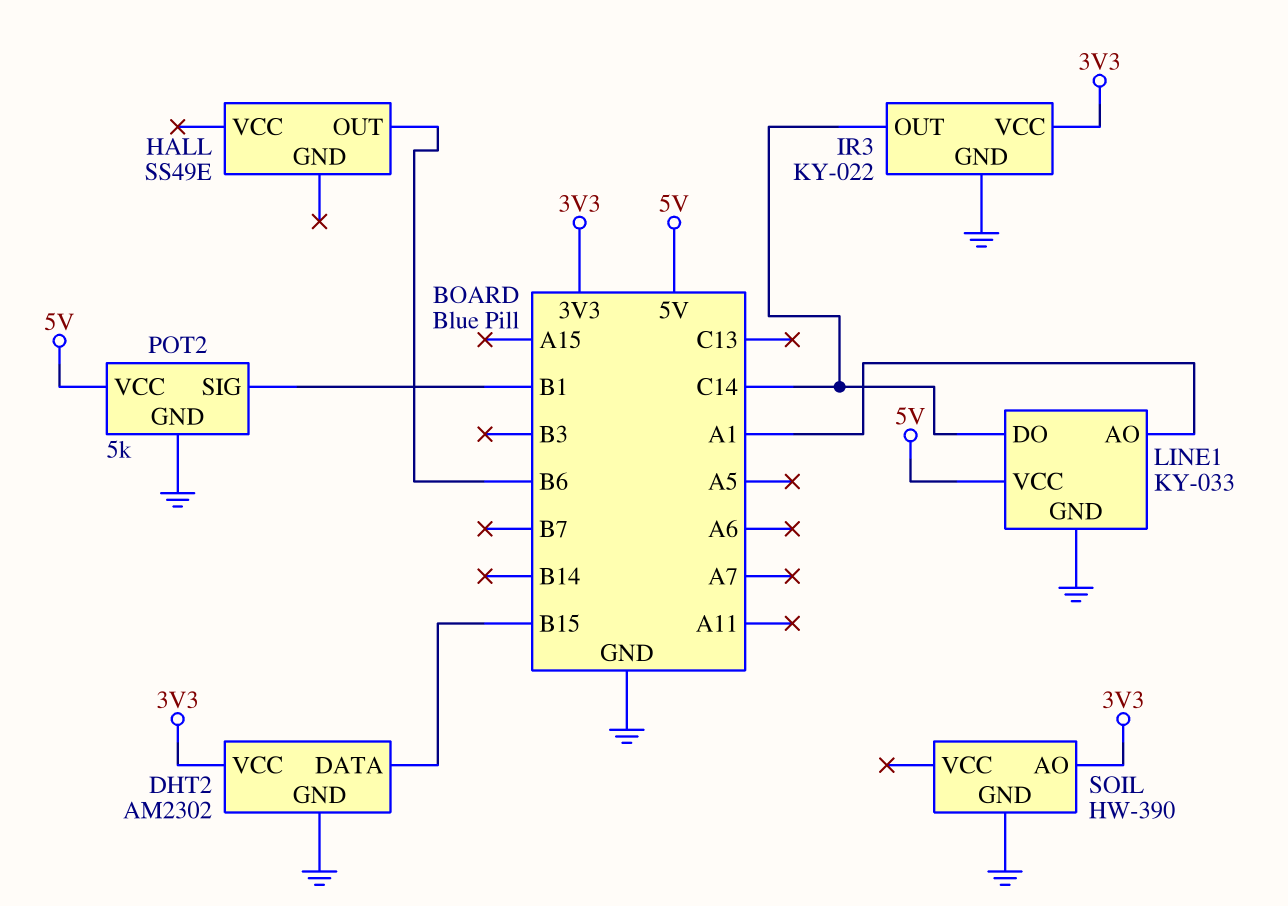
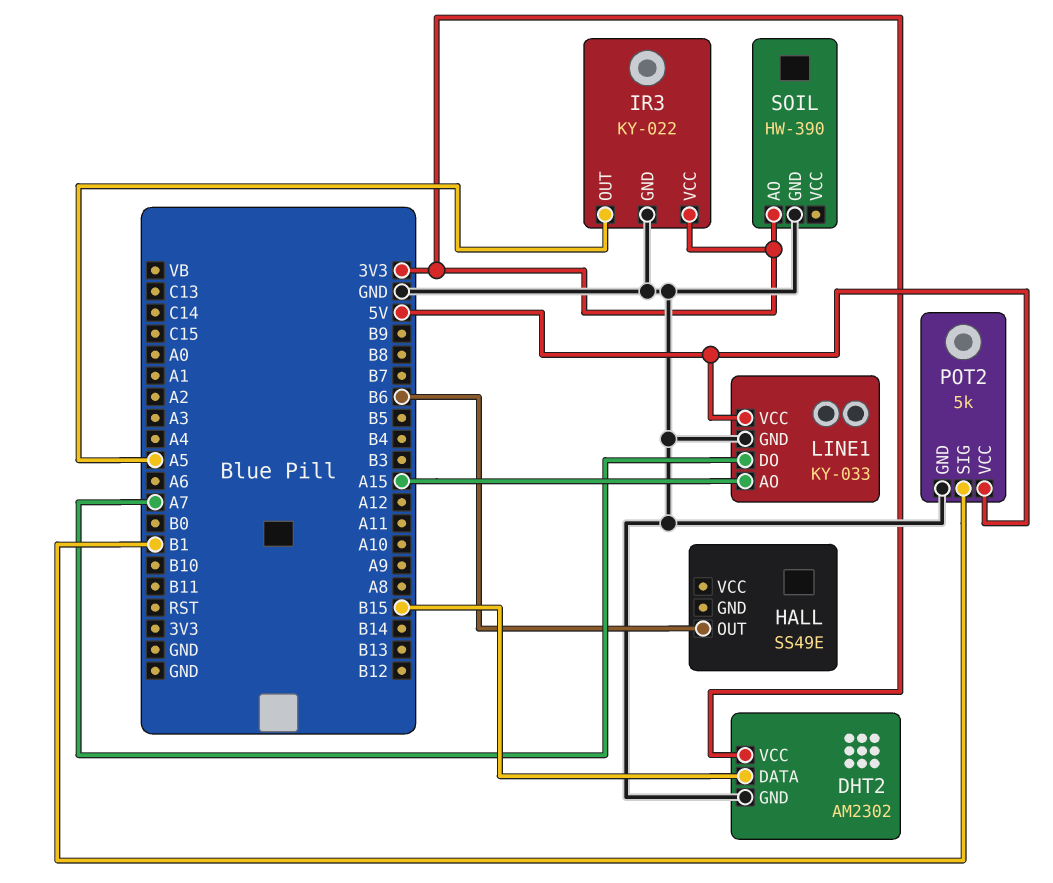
IR3 pin OUT: C14 -> A5
LINE1 pin AO: A1 -> A15
LINE1 pin DO: C14 -> A7

